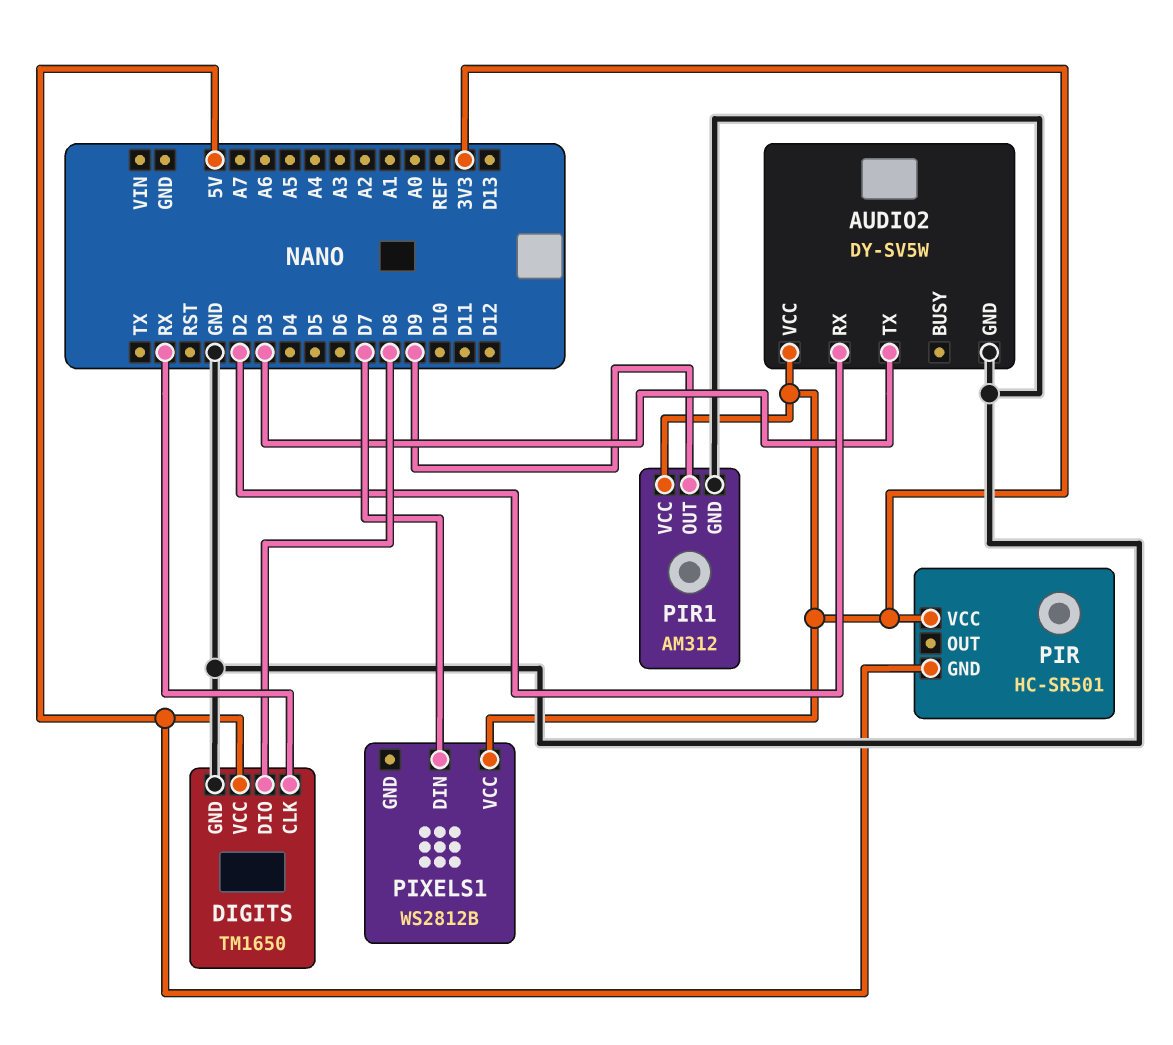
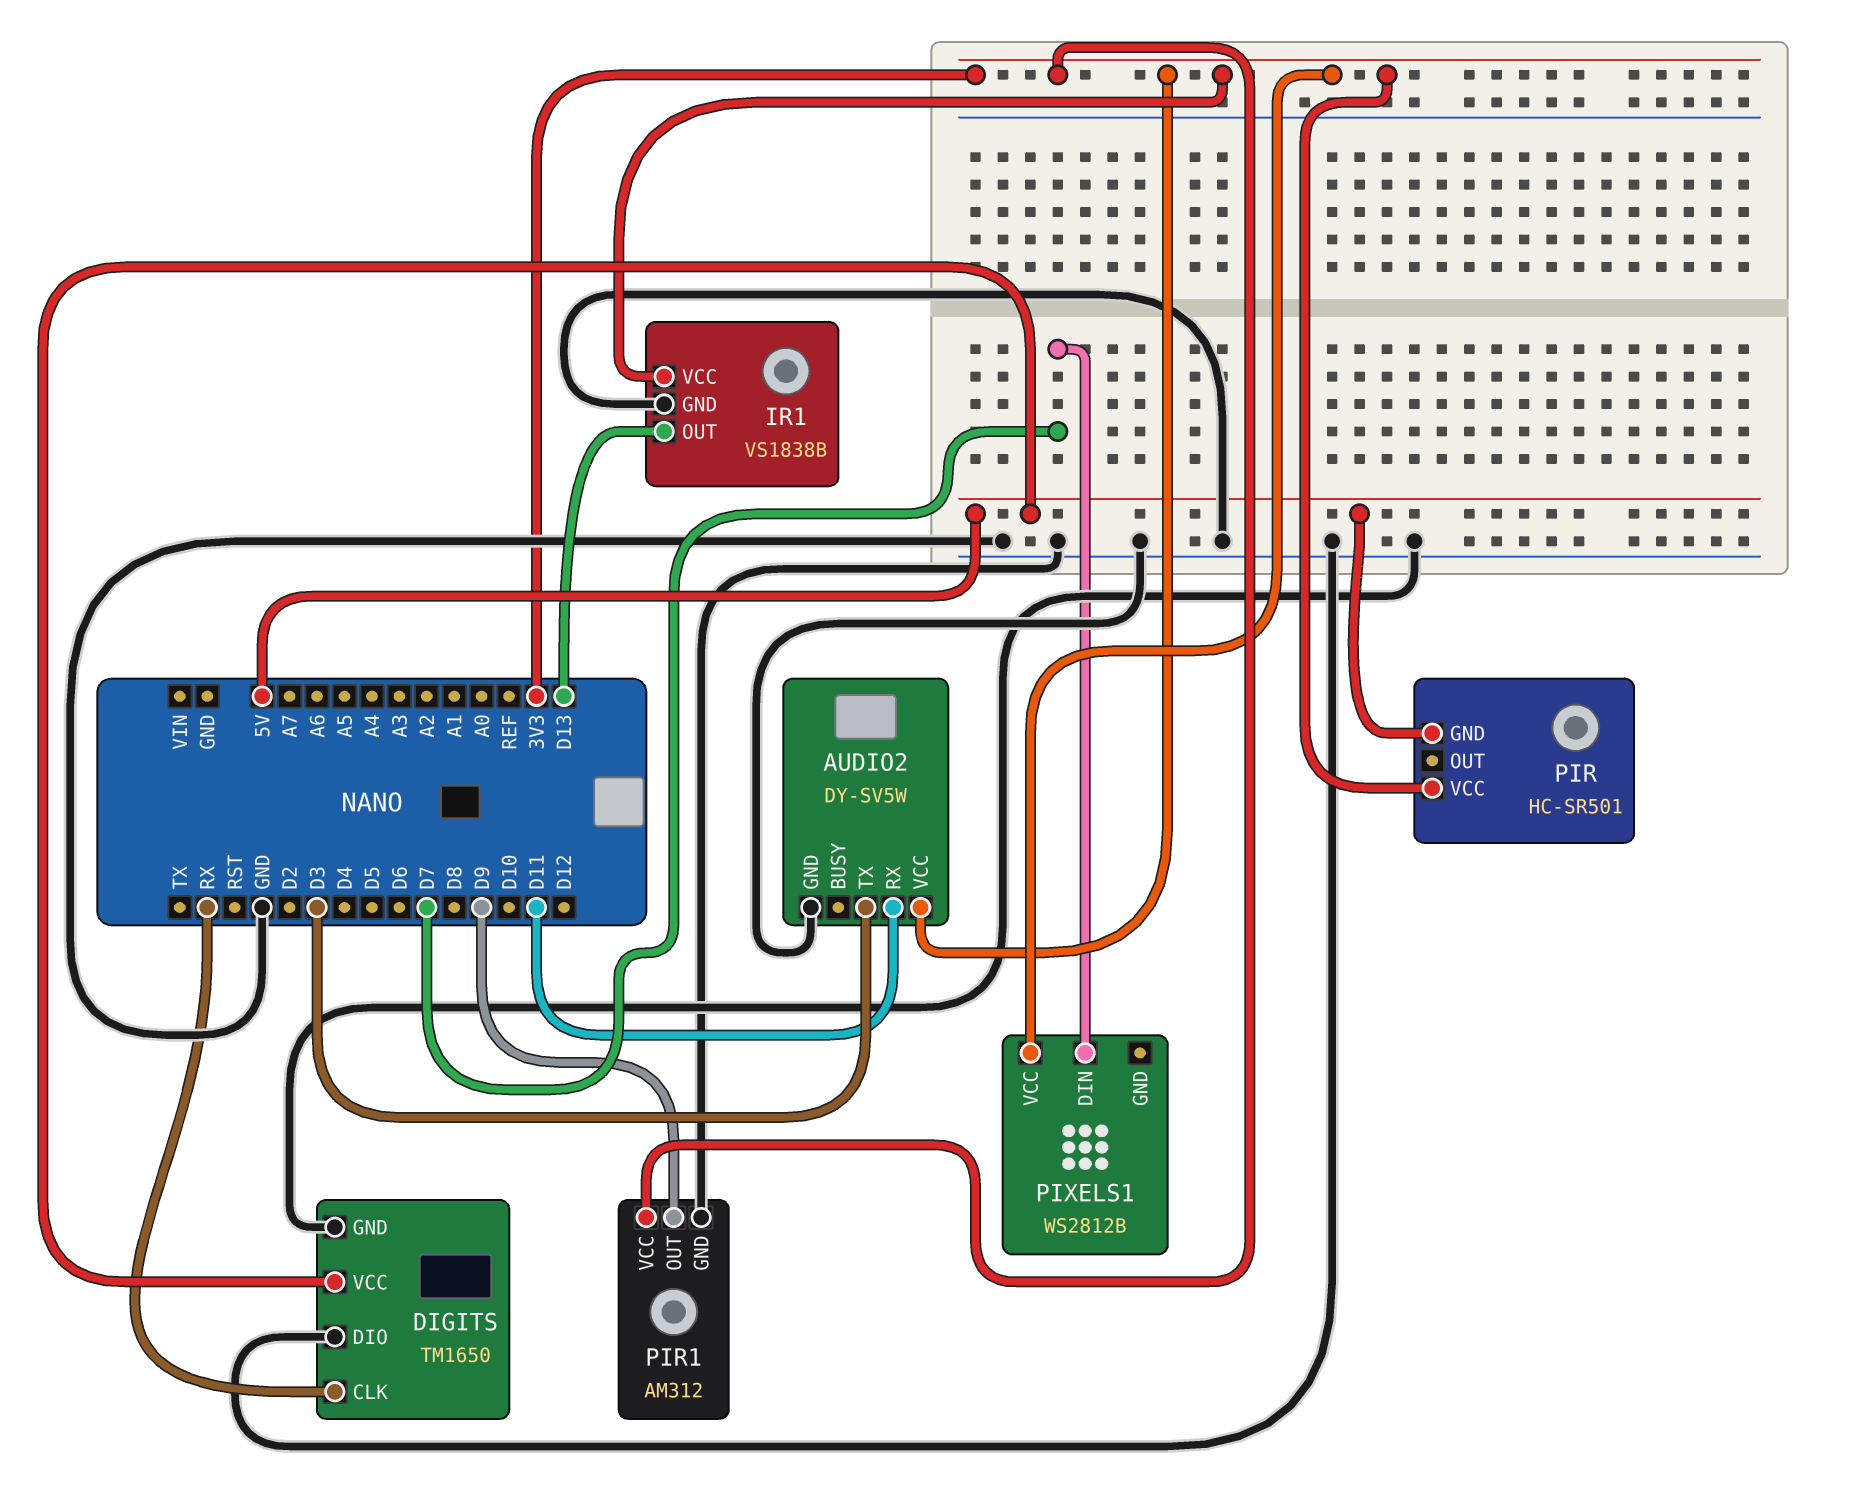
AUDIO2 pin RX: D2 -> D11
DIGITS pin DIO: D8 -> GND
IR1: none -> VS1838B
IR1 pin GND: none -> GND
IR1 pin OUT: none -> D13
IR1 pin VCC: none -> 3V3

